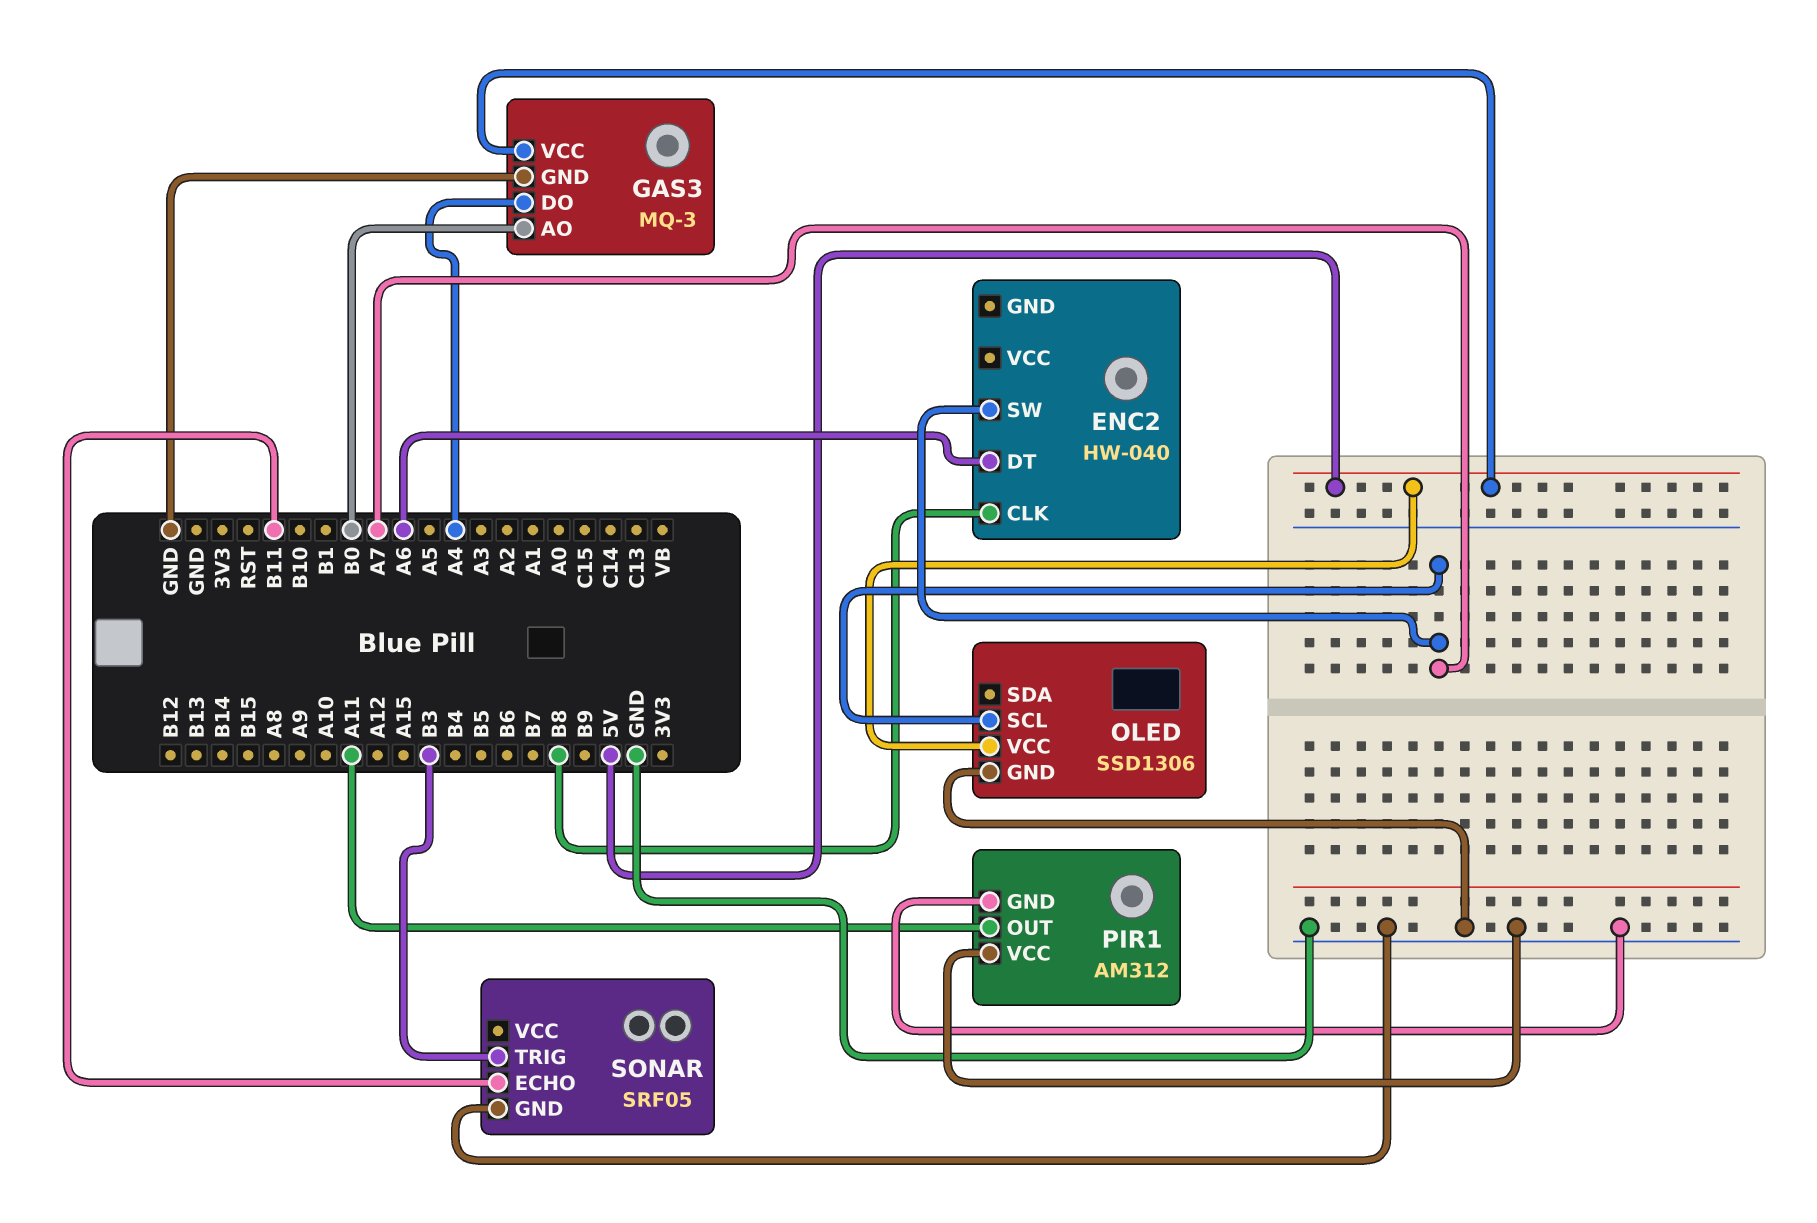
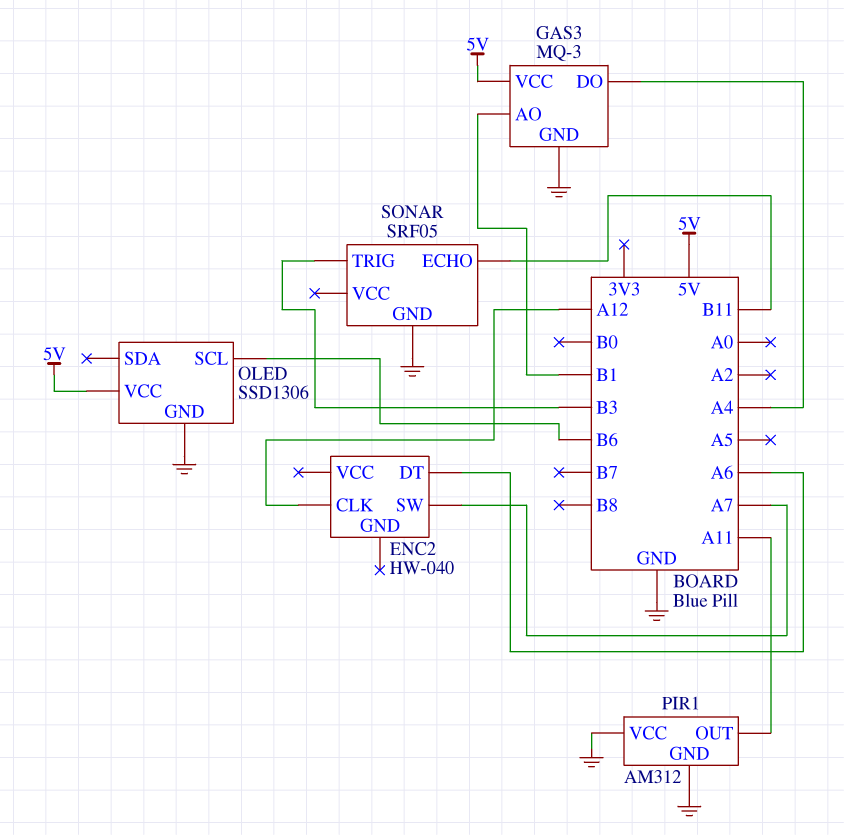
ENC2 pin CLK: B8 -> A12
GAS3 pin AO: B0 -> B1
OLED pin SCL: A7 -> B6

